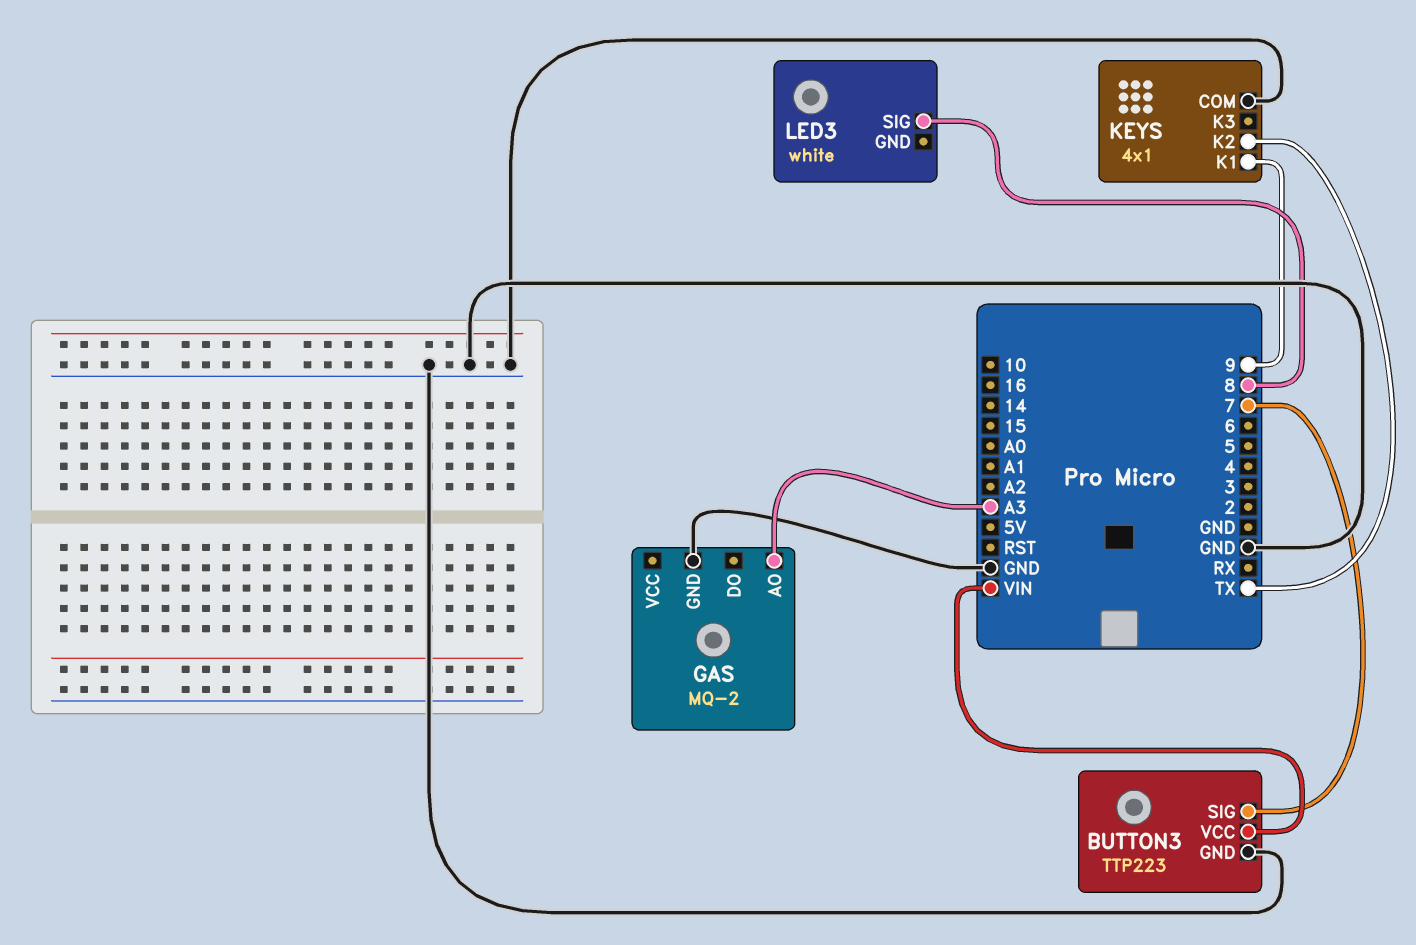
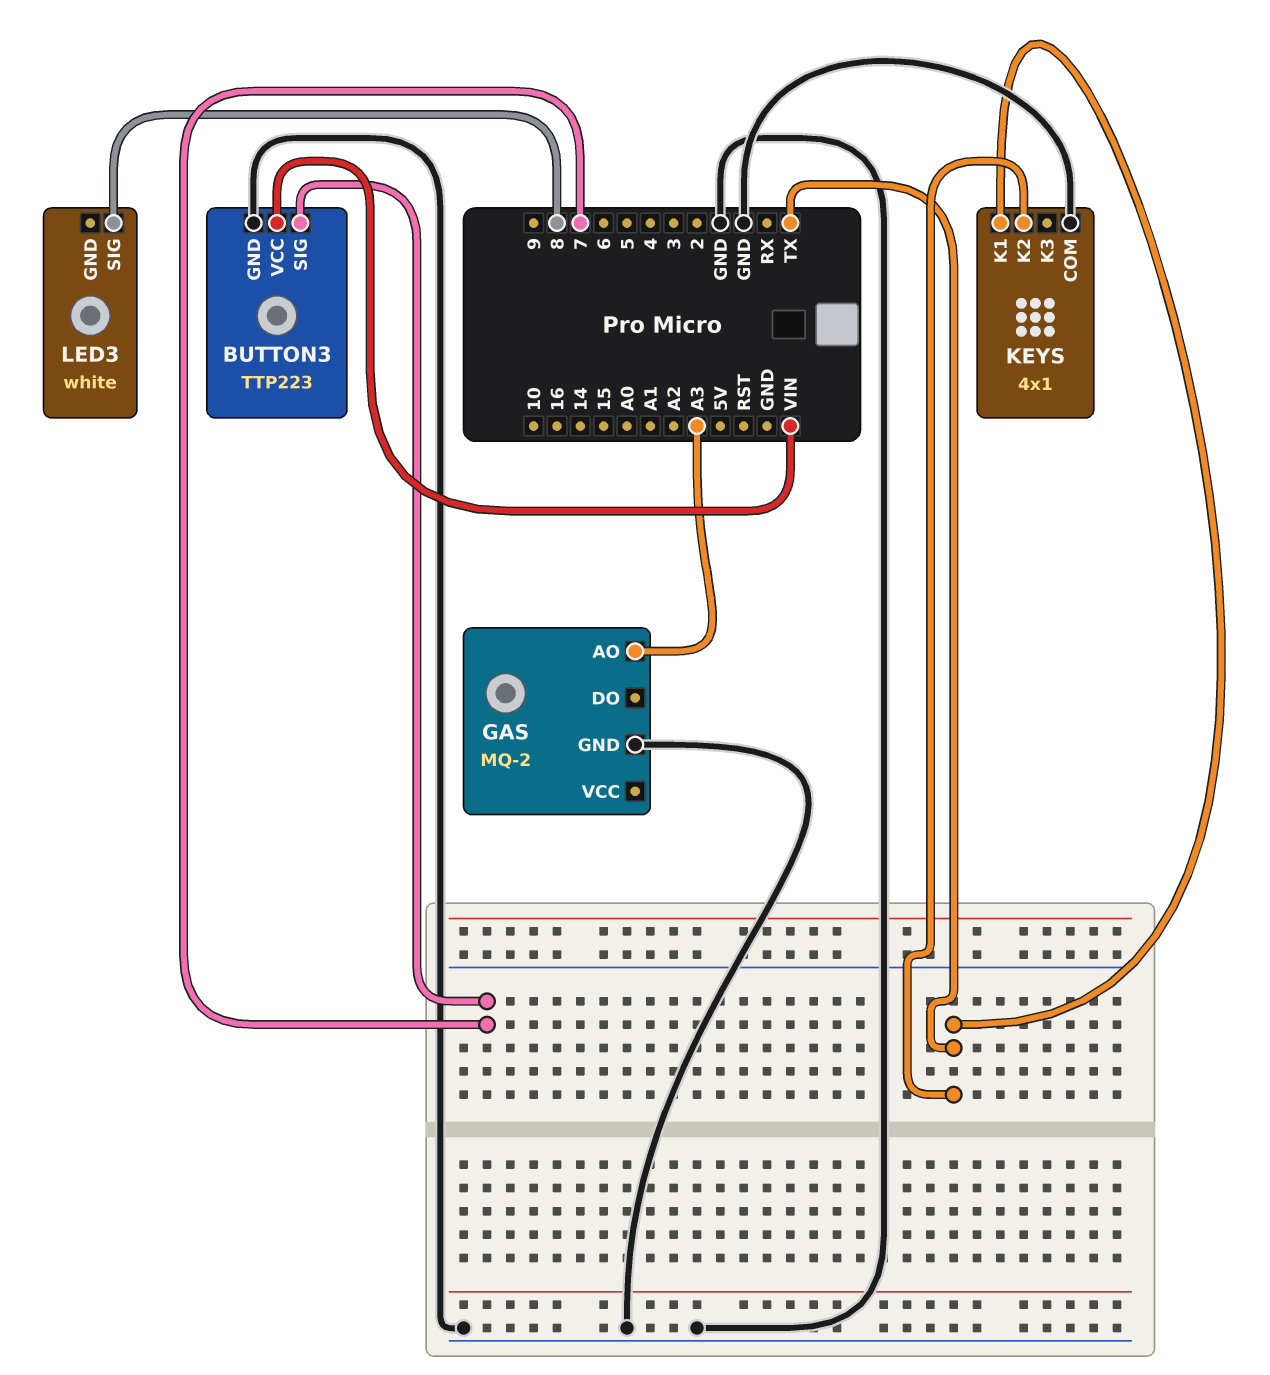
KEYS pin K1: 9 -> TX

